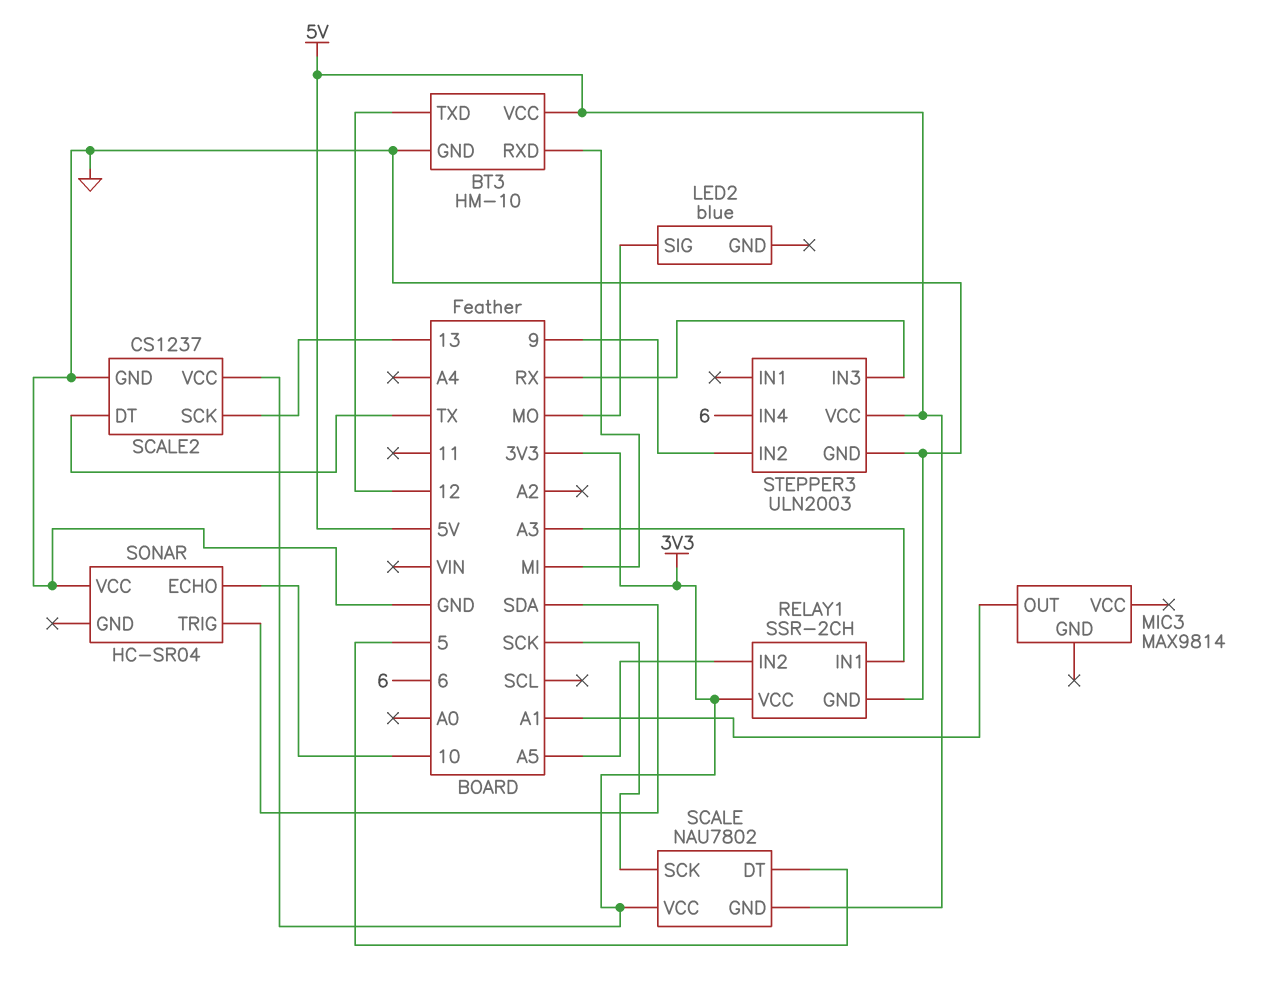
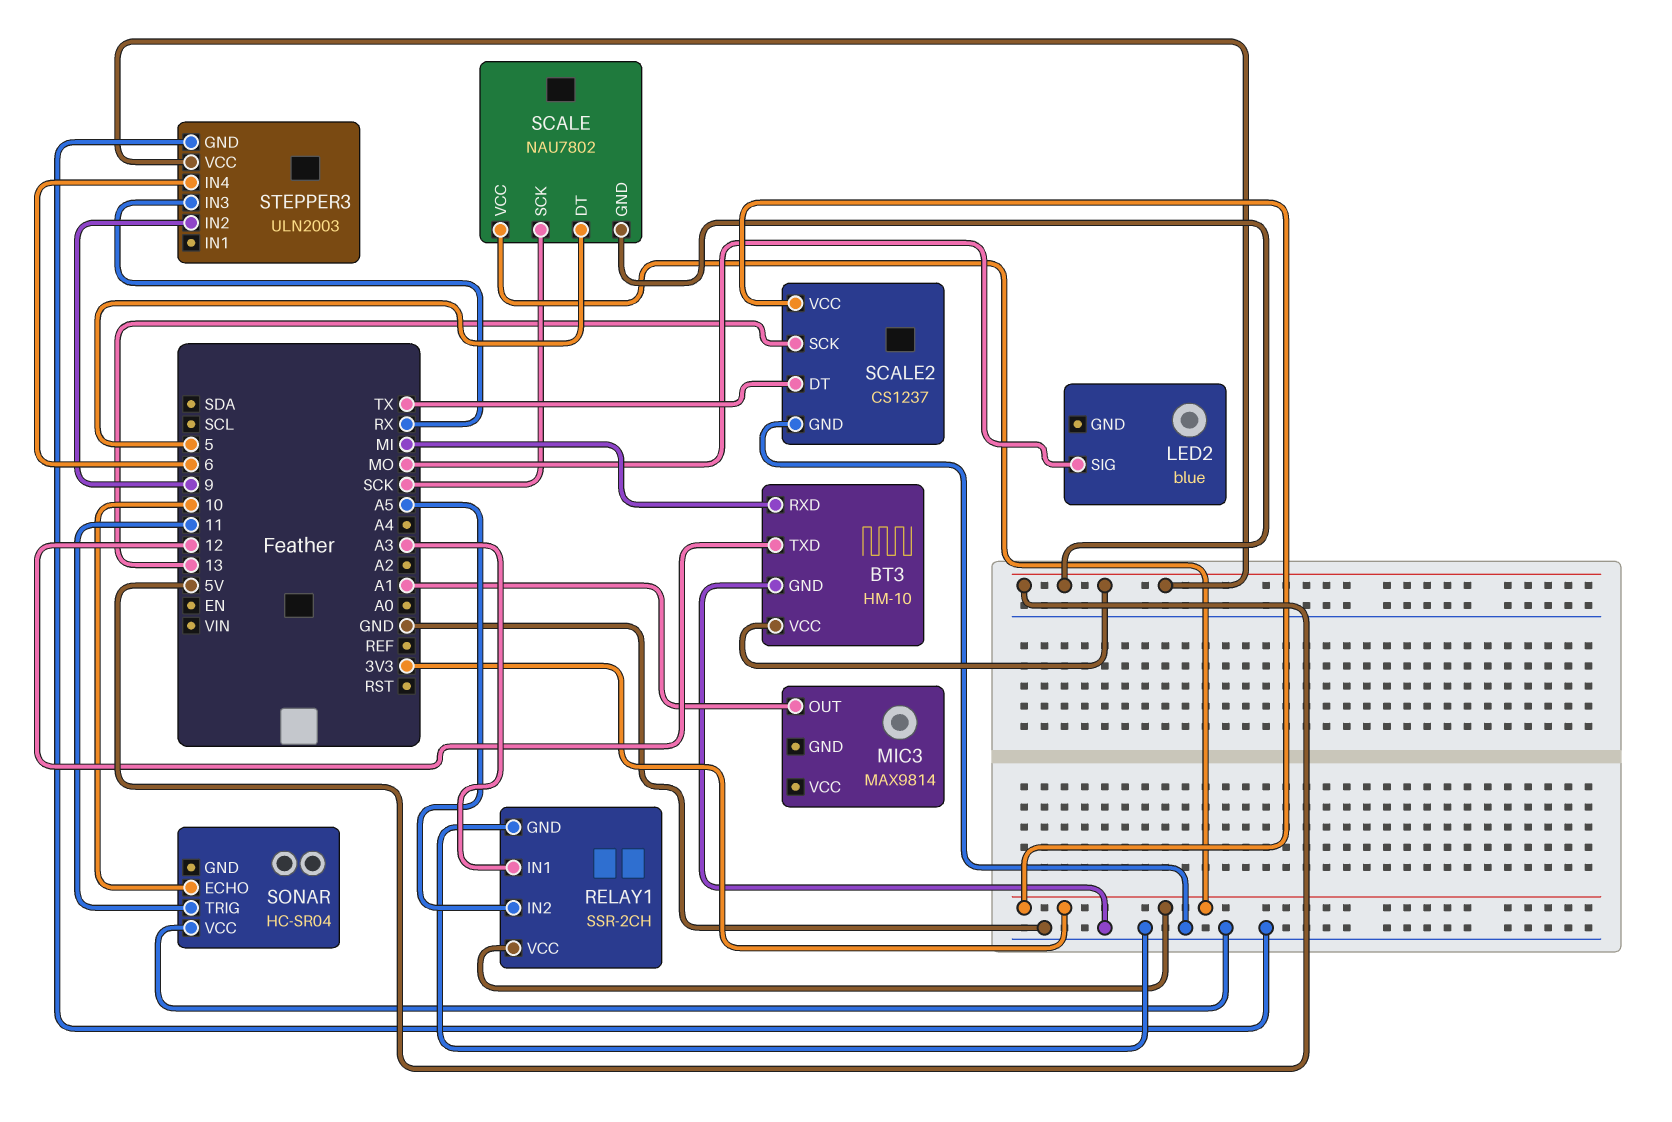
SONAR pin TRIG: SDA -> 11

